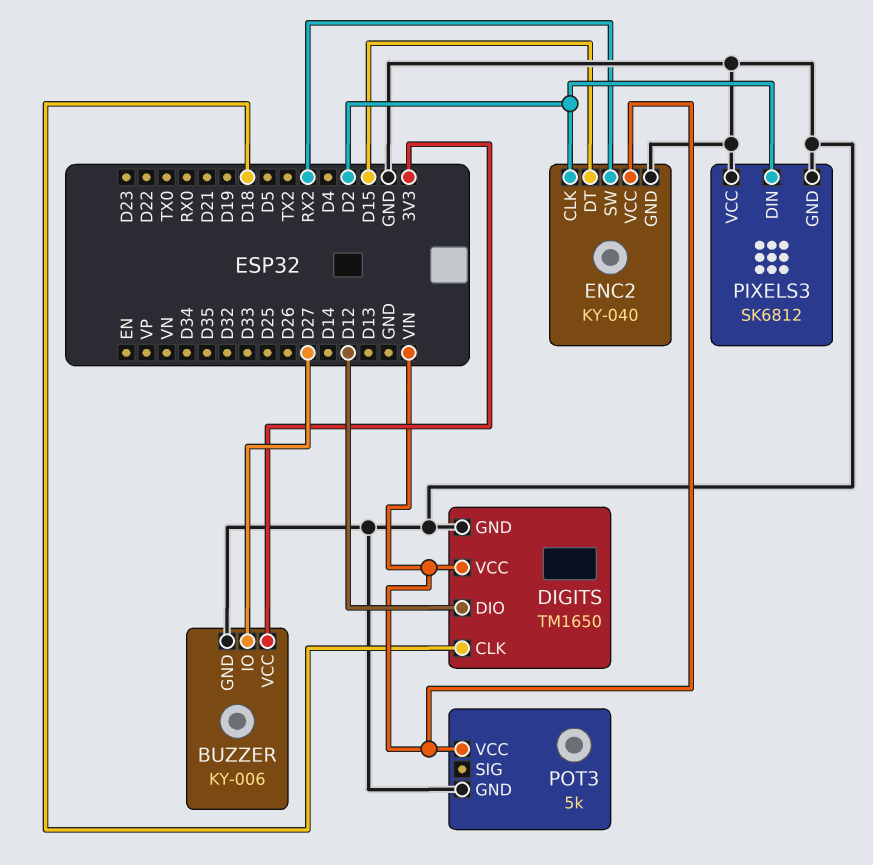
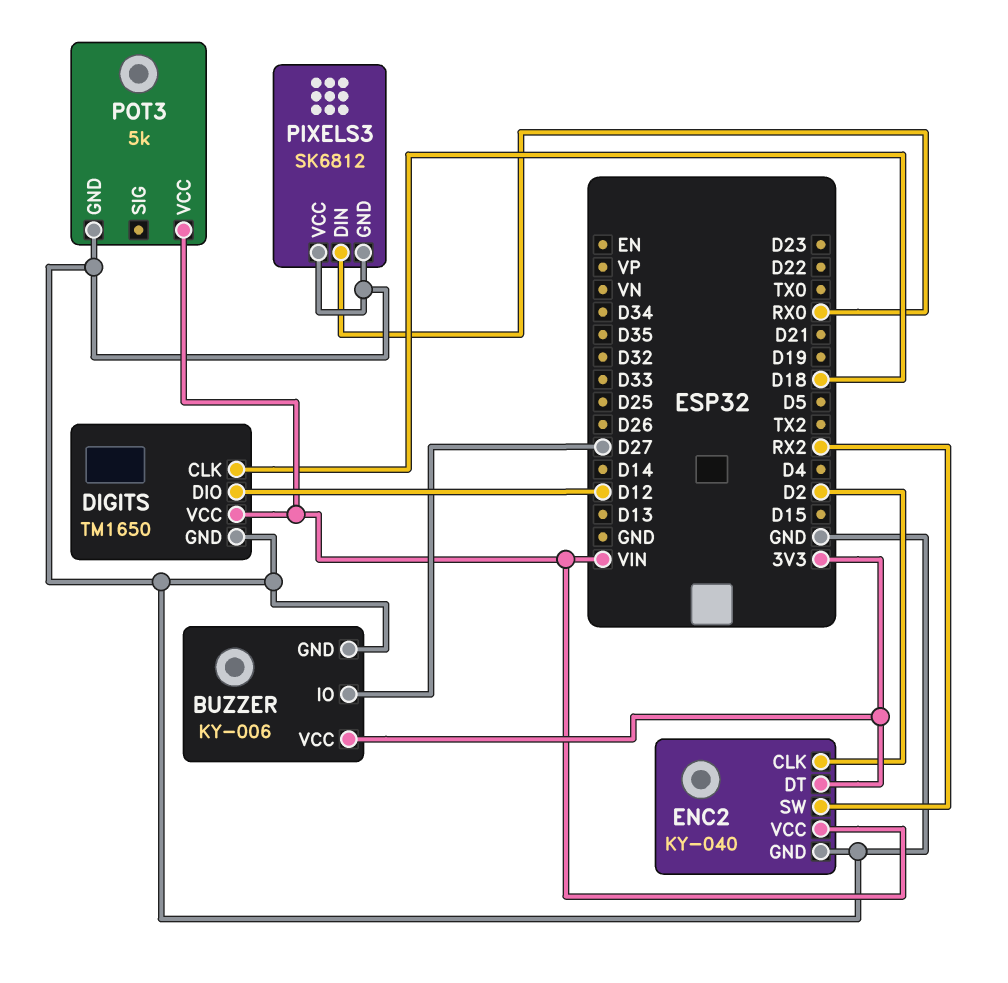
ENC2 pin DT: D15 -> 3V3
PIXELS3 pin DIN: D2 -> RX0

